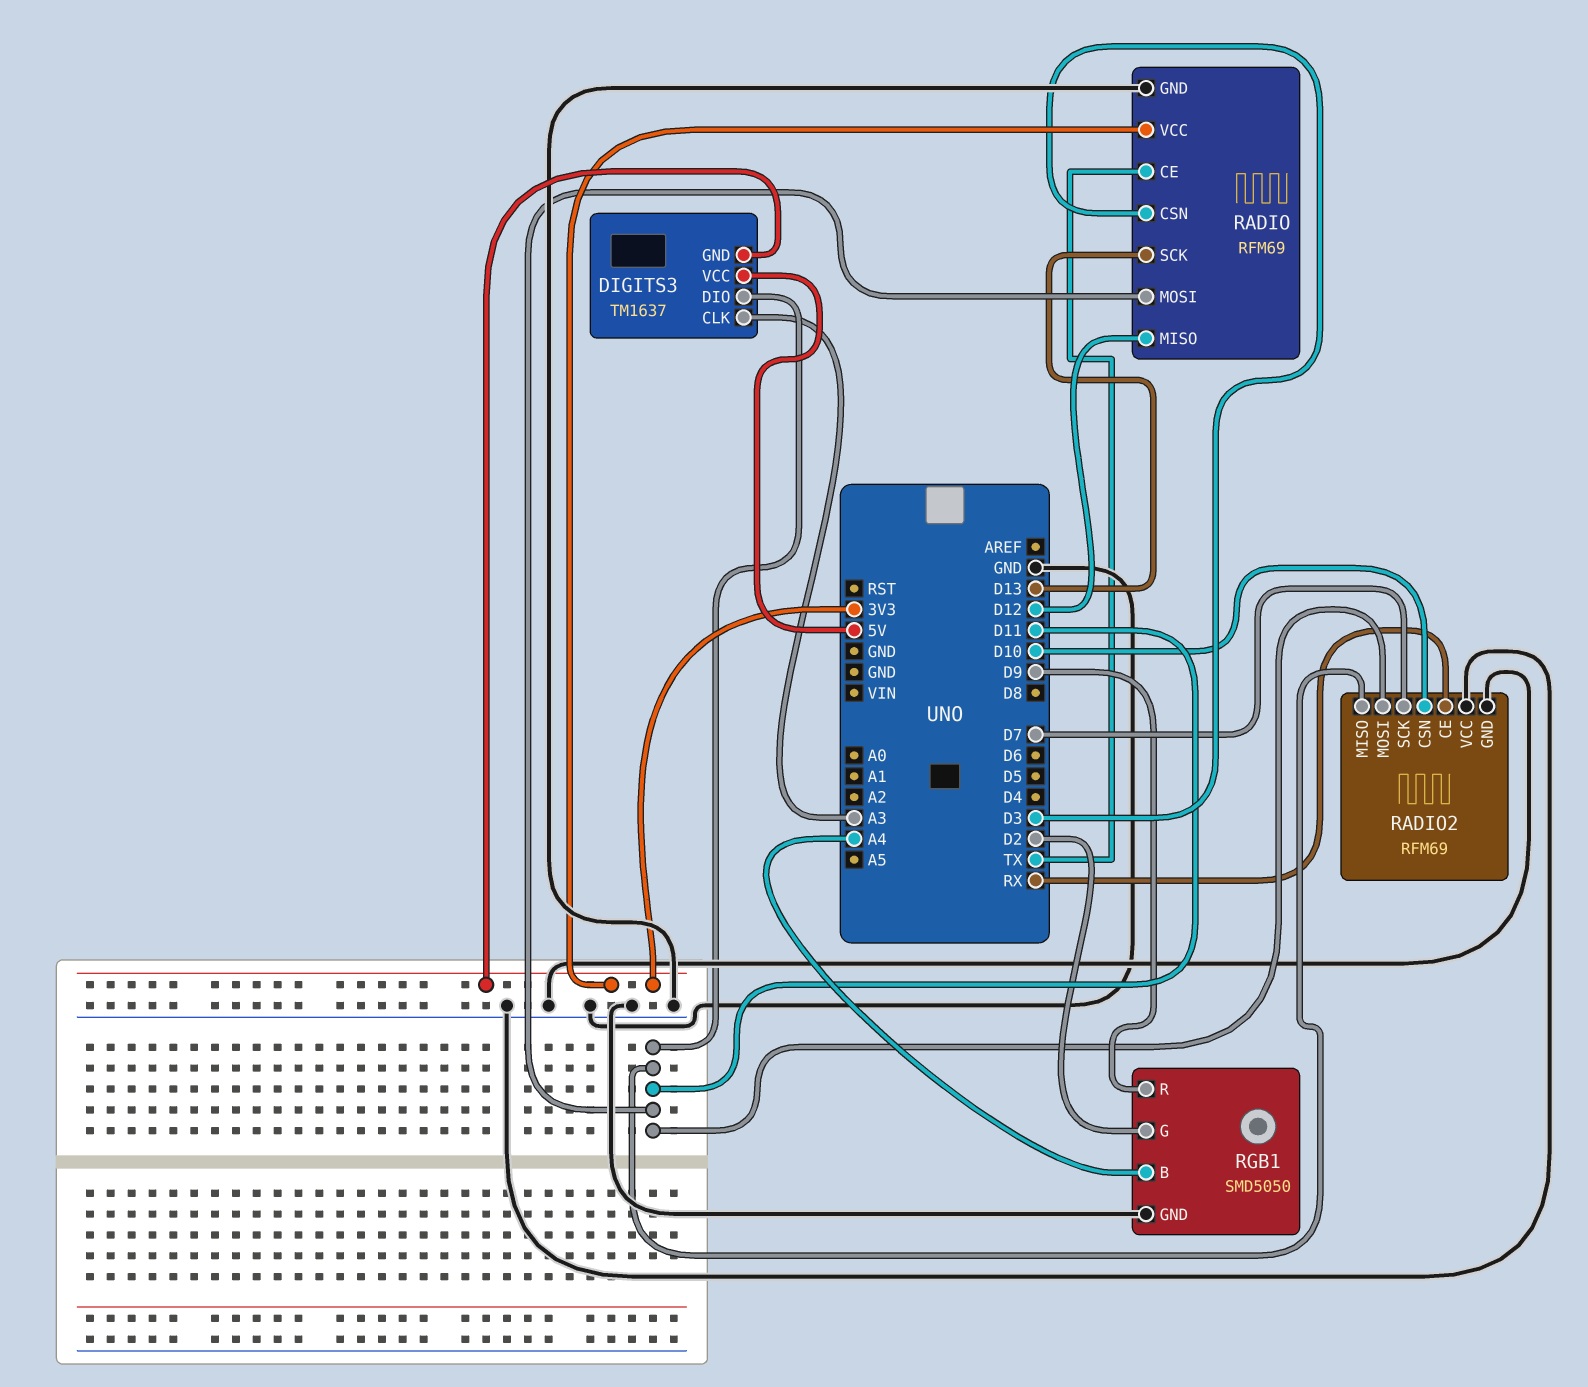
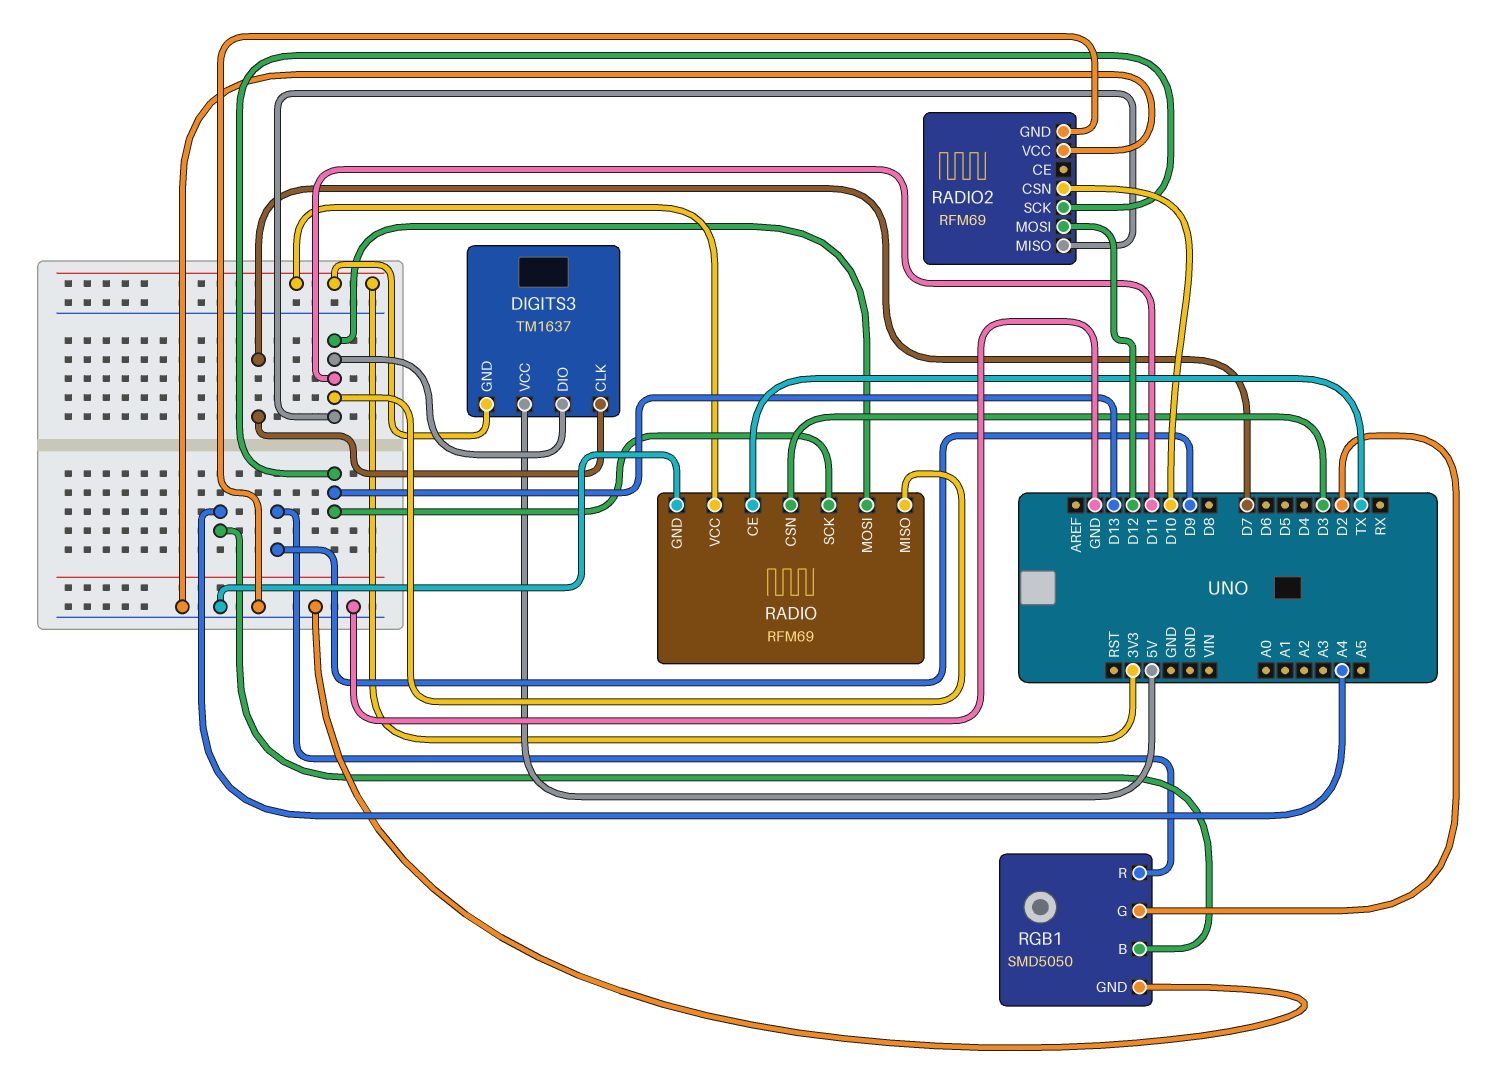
DIGITS3 pin CLK: A3 -> D7
RADIO pin MISO: D12 -> D11
RADIO2 pin CE: RX -> none
RADIO2 pin MOSI: D11 -> D12
RADIO2 pin SCK: D7 -> D13

